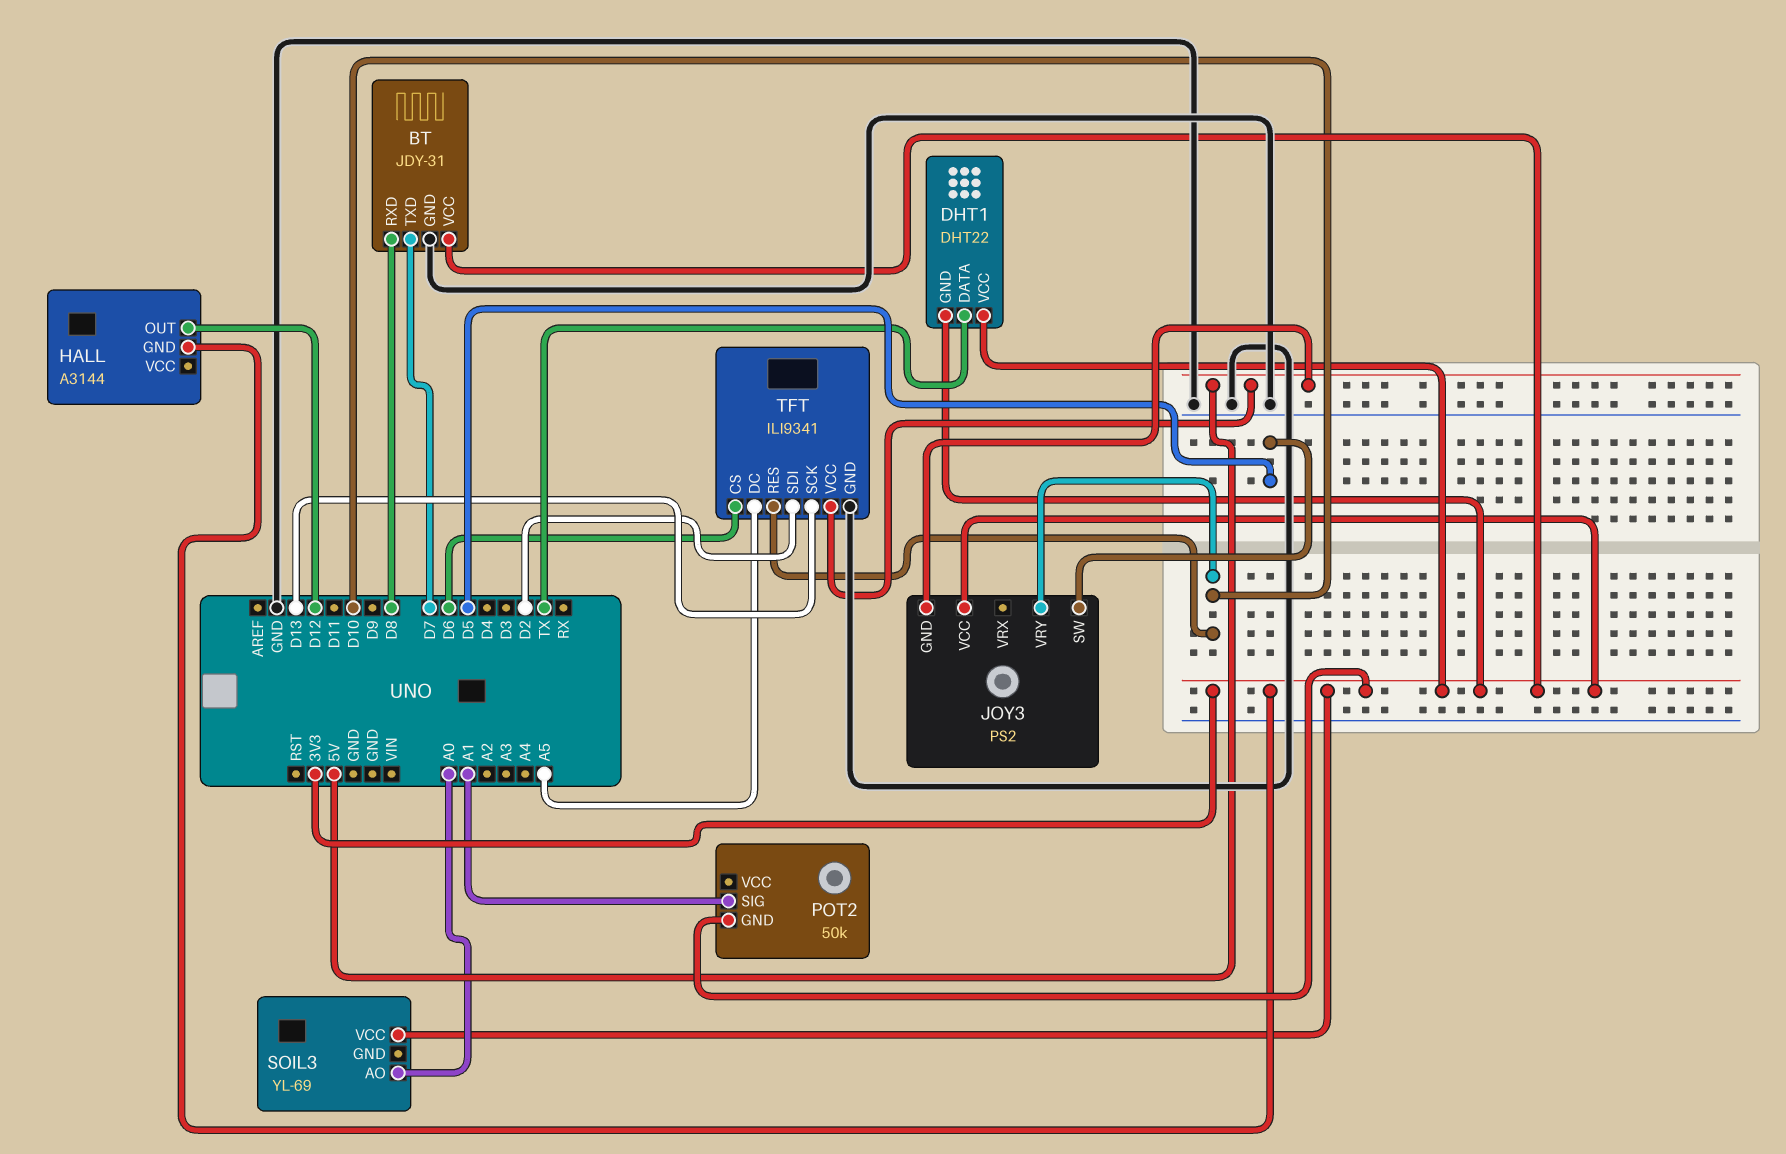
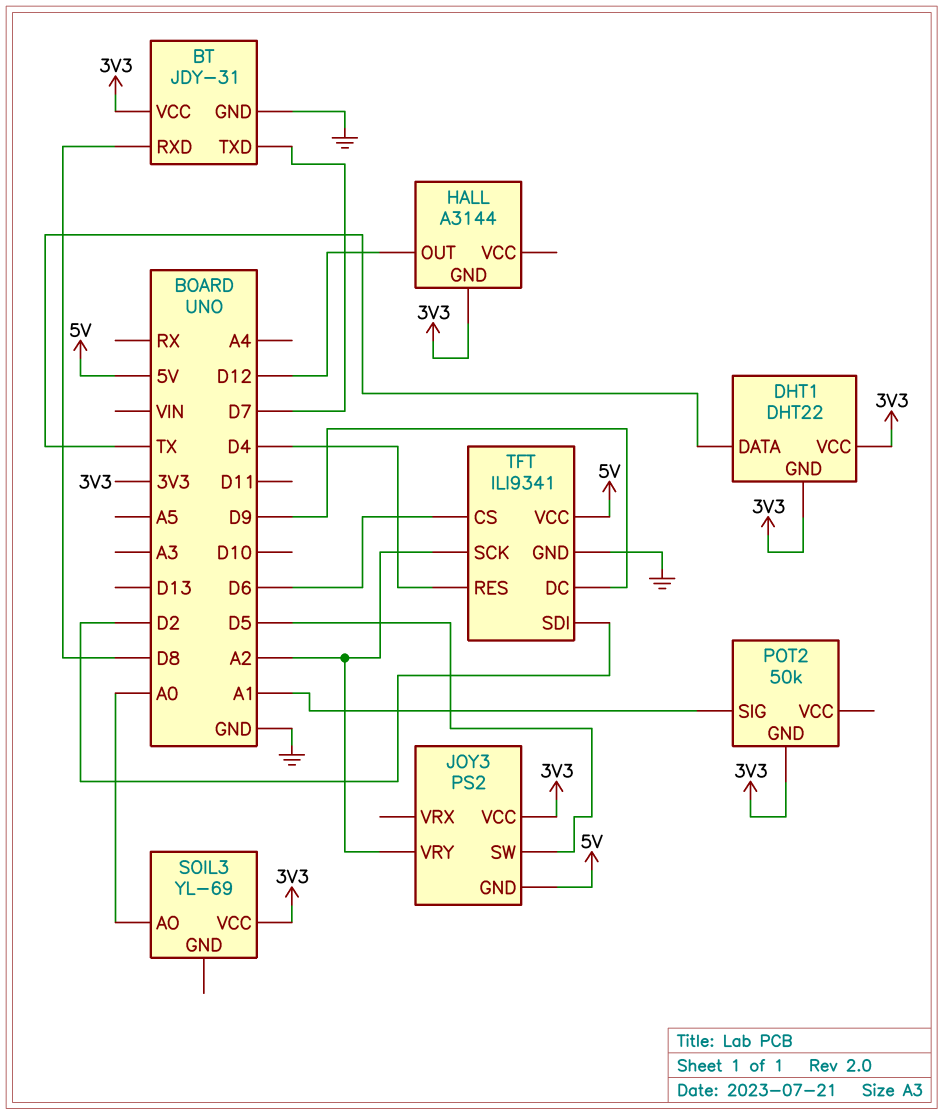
JOY3 pin VRY: D10 -> A2
TFT pin DC: A5 -> D9
TFT pin RES: D10 -> D4
TFT pin SCK: D13 -> A2

